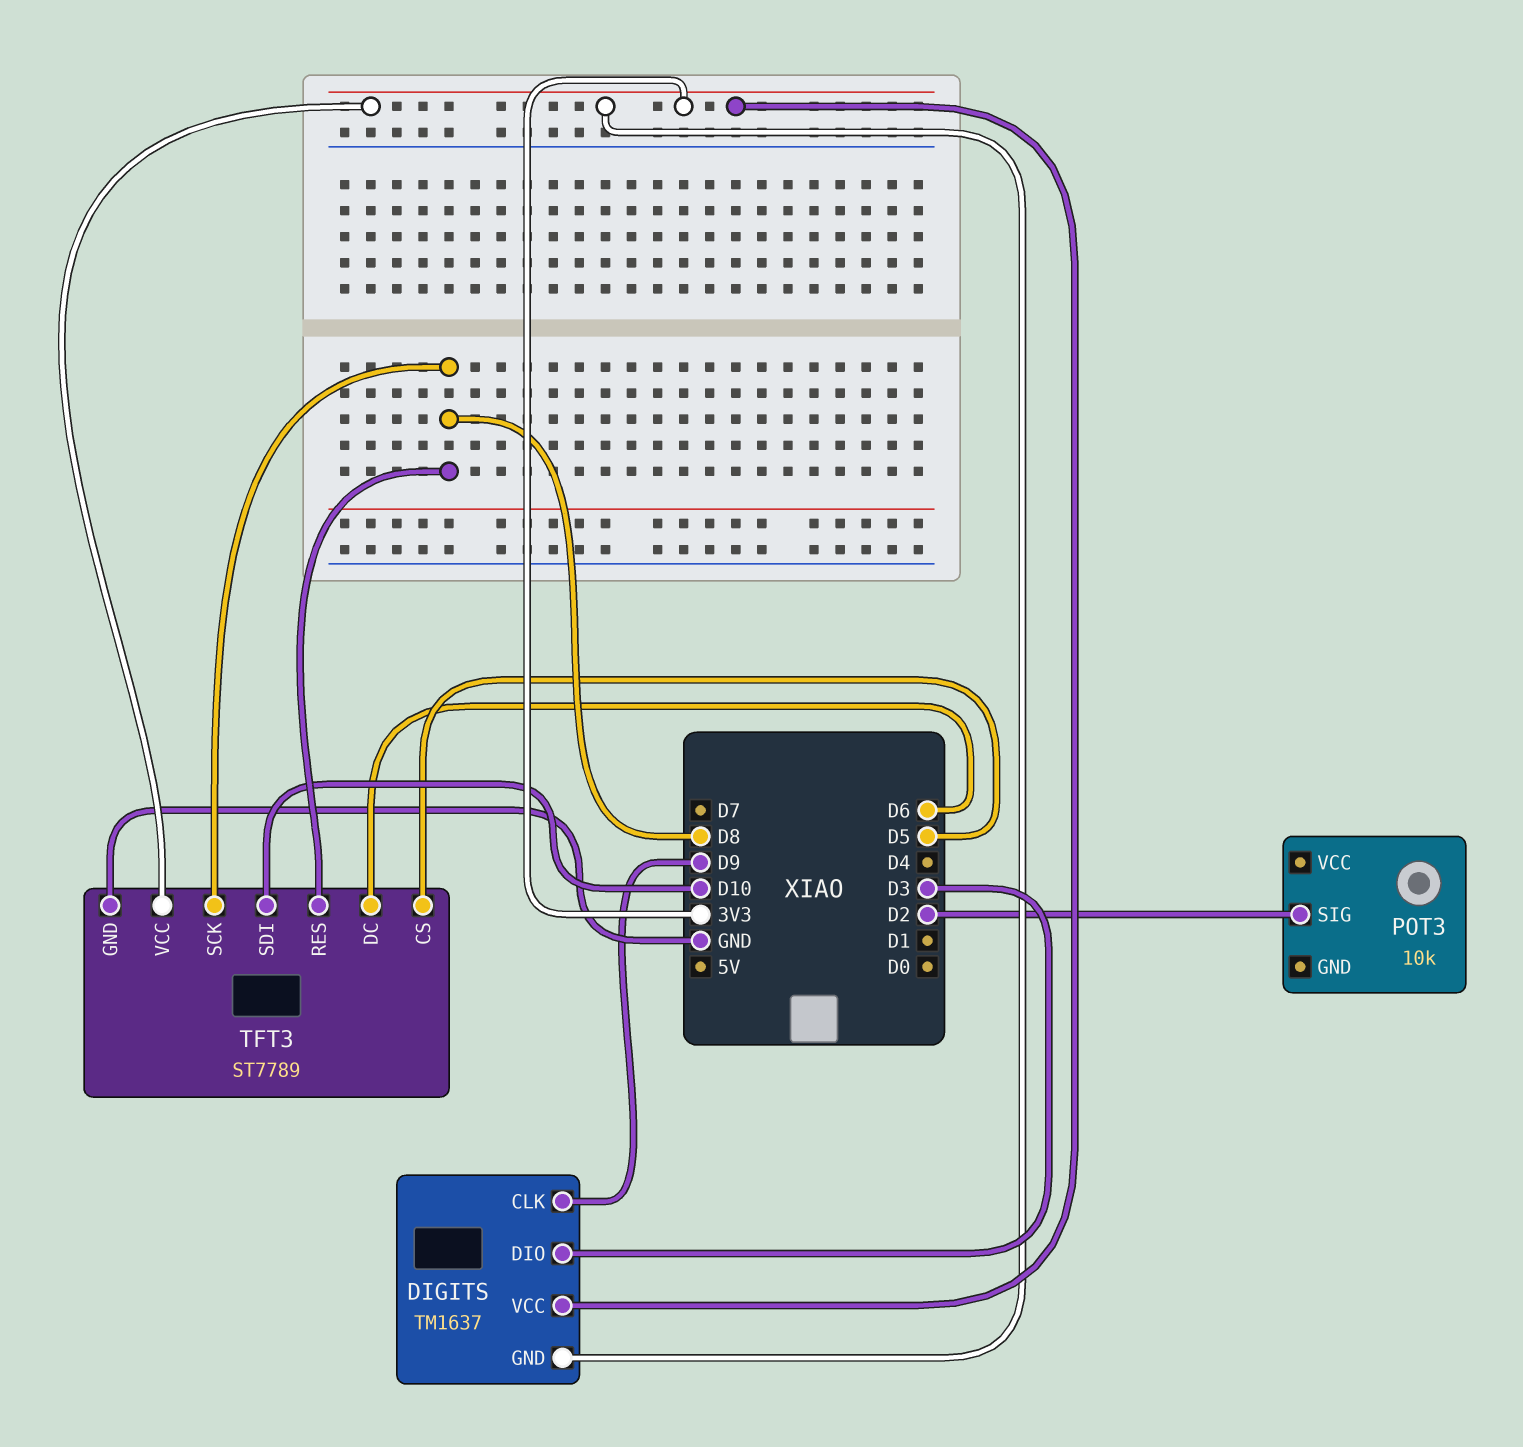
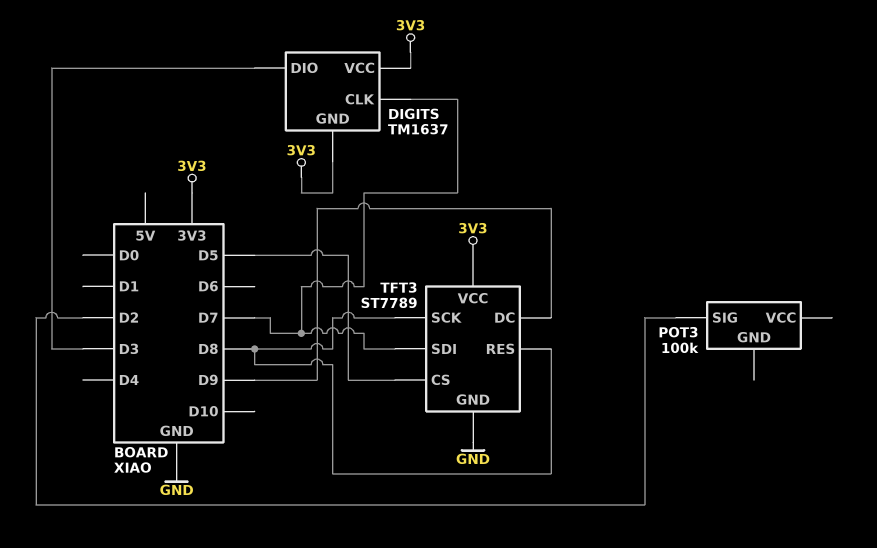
DIGITS pin CLK: D9 -> D7
POT3: 10k -> 100k
TFT3 pin DC: D6 -> D9
TFT3 pin SDI: D10 -> D7

